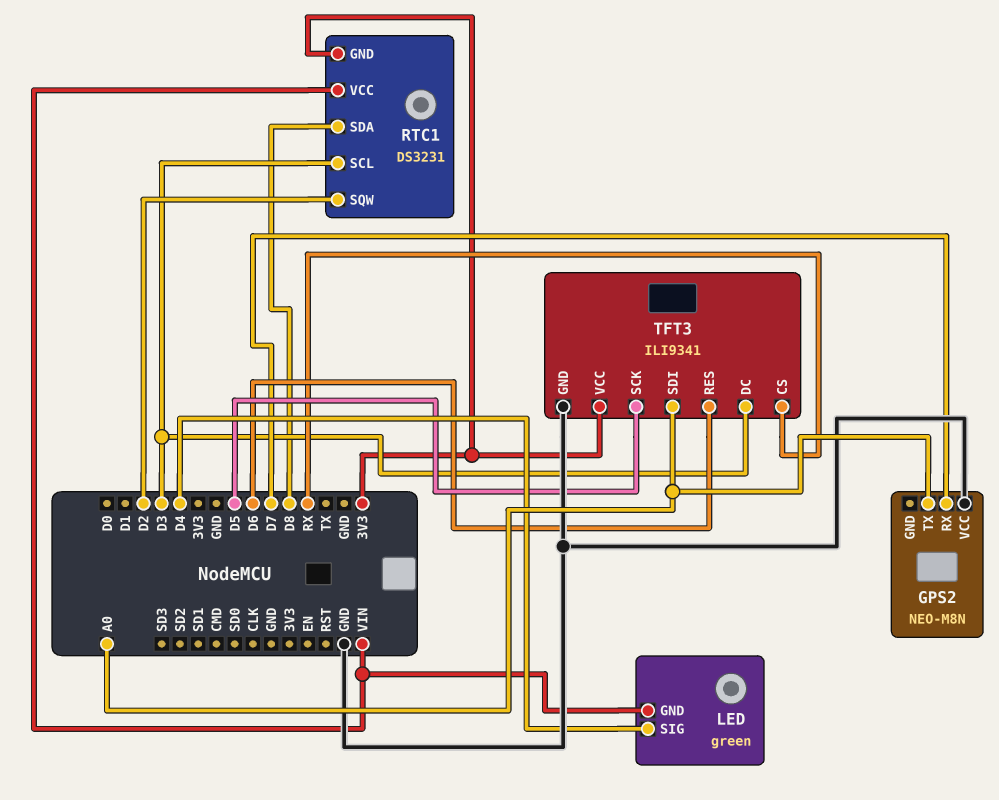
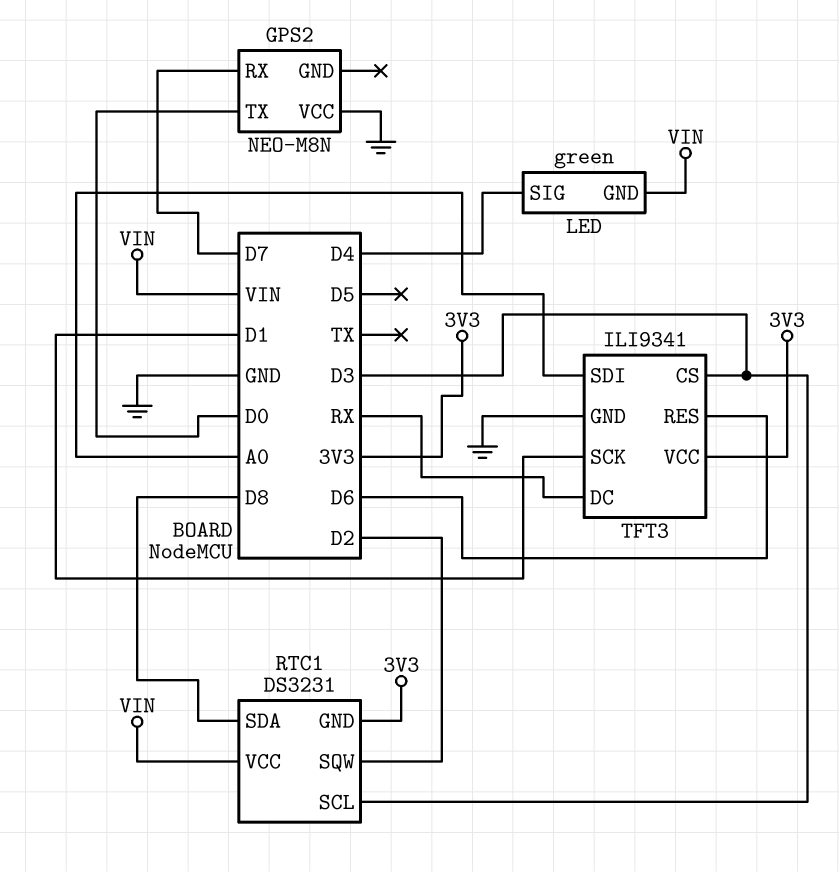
GPS2 pin TX: A0 -> D0
TFT3 pin CS: RX -> D3
TFT3 pin DC: D3 -> RX
TFT3 pin SCK: D5 -> D1

